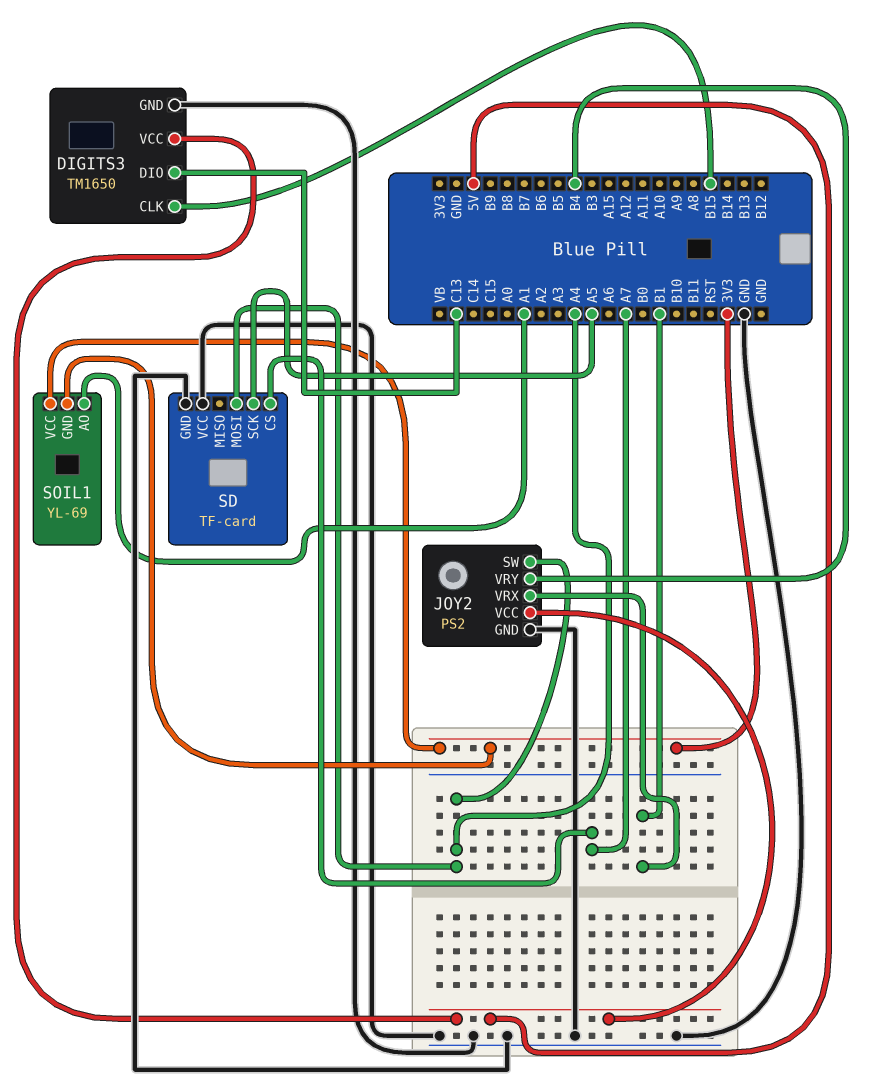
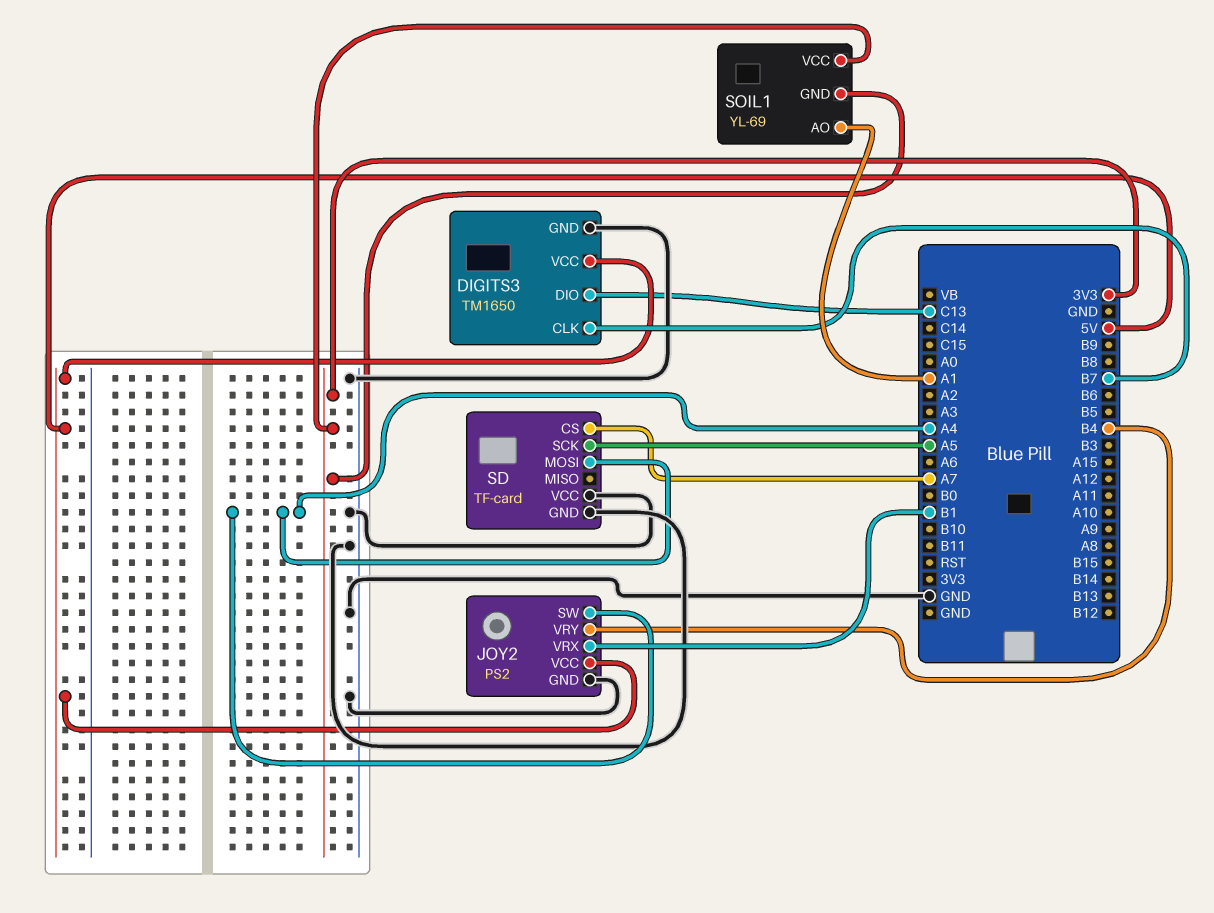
DIGITS3 pin CLK: B15 -> B7

